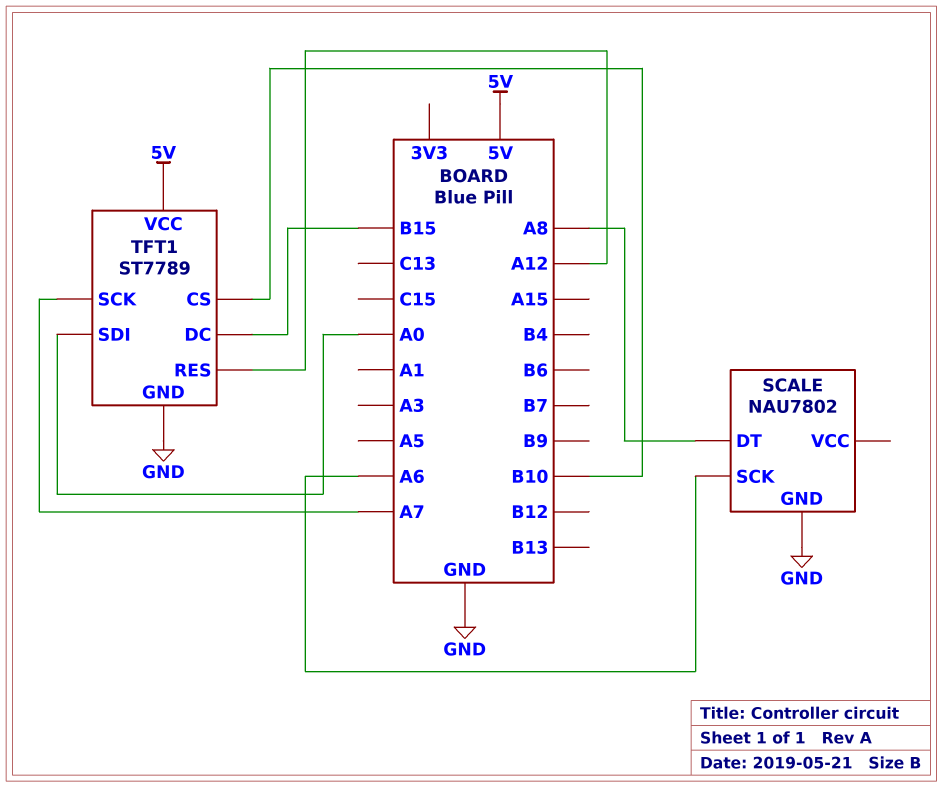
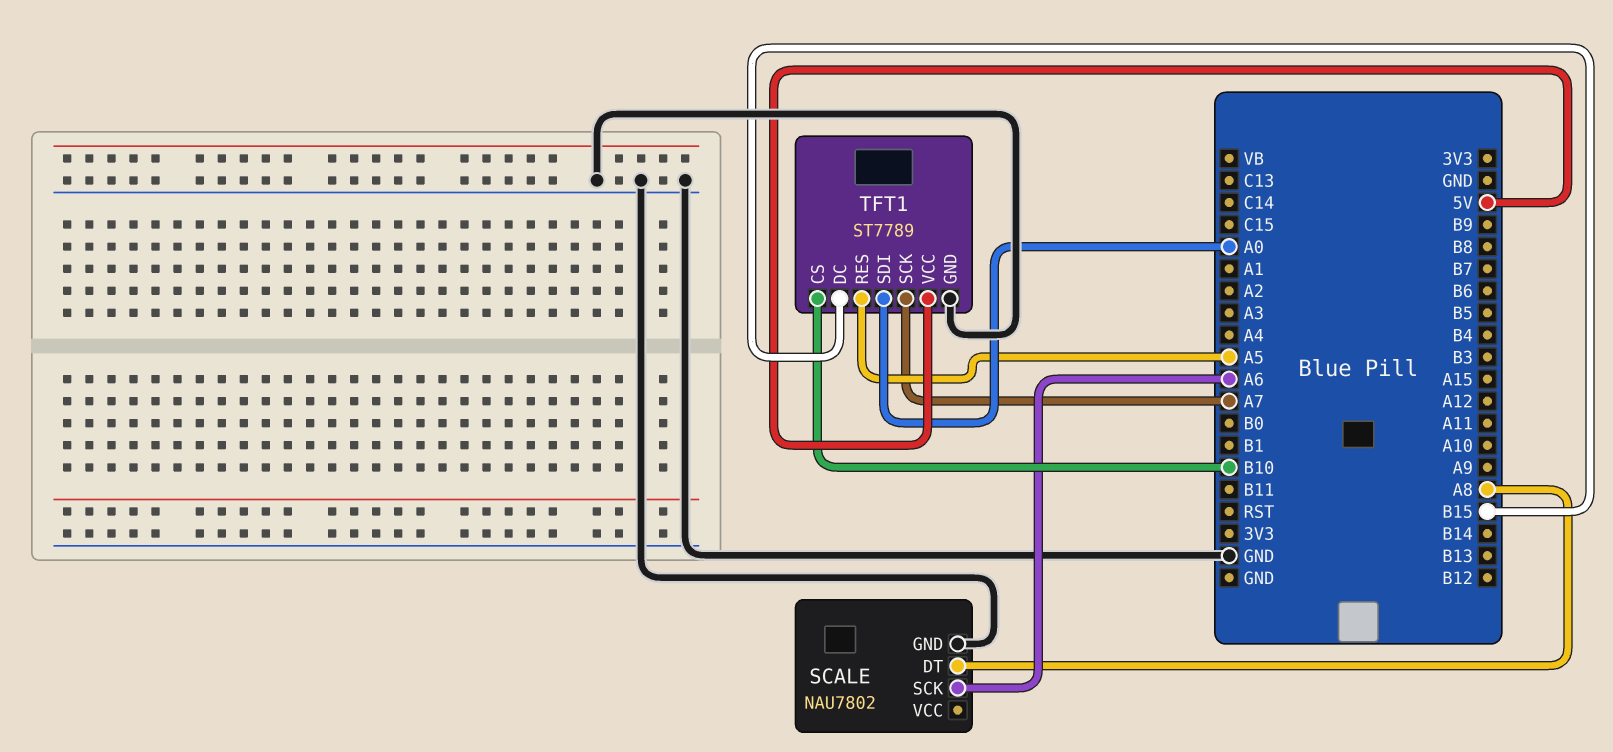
TFT1 pin RES: A12 -> A5

